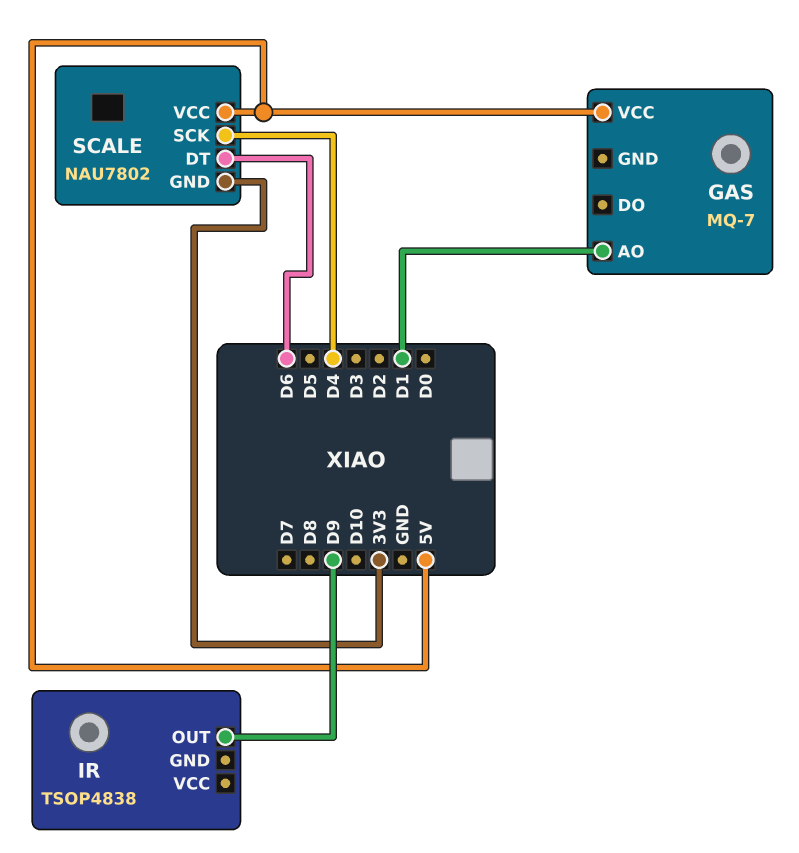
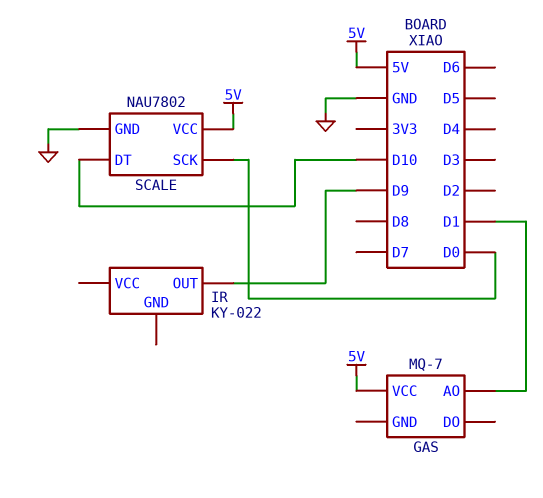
IR: TSOP4838 -> KY-022
SCALE pin DT: D6 -> D10
SCALE pin GND: 3V3 -> GND
SCALE pin SCK: D4 -> D0

